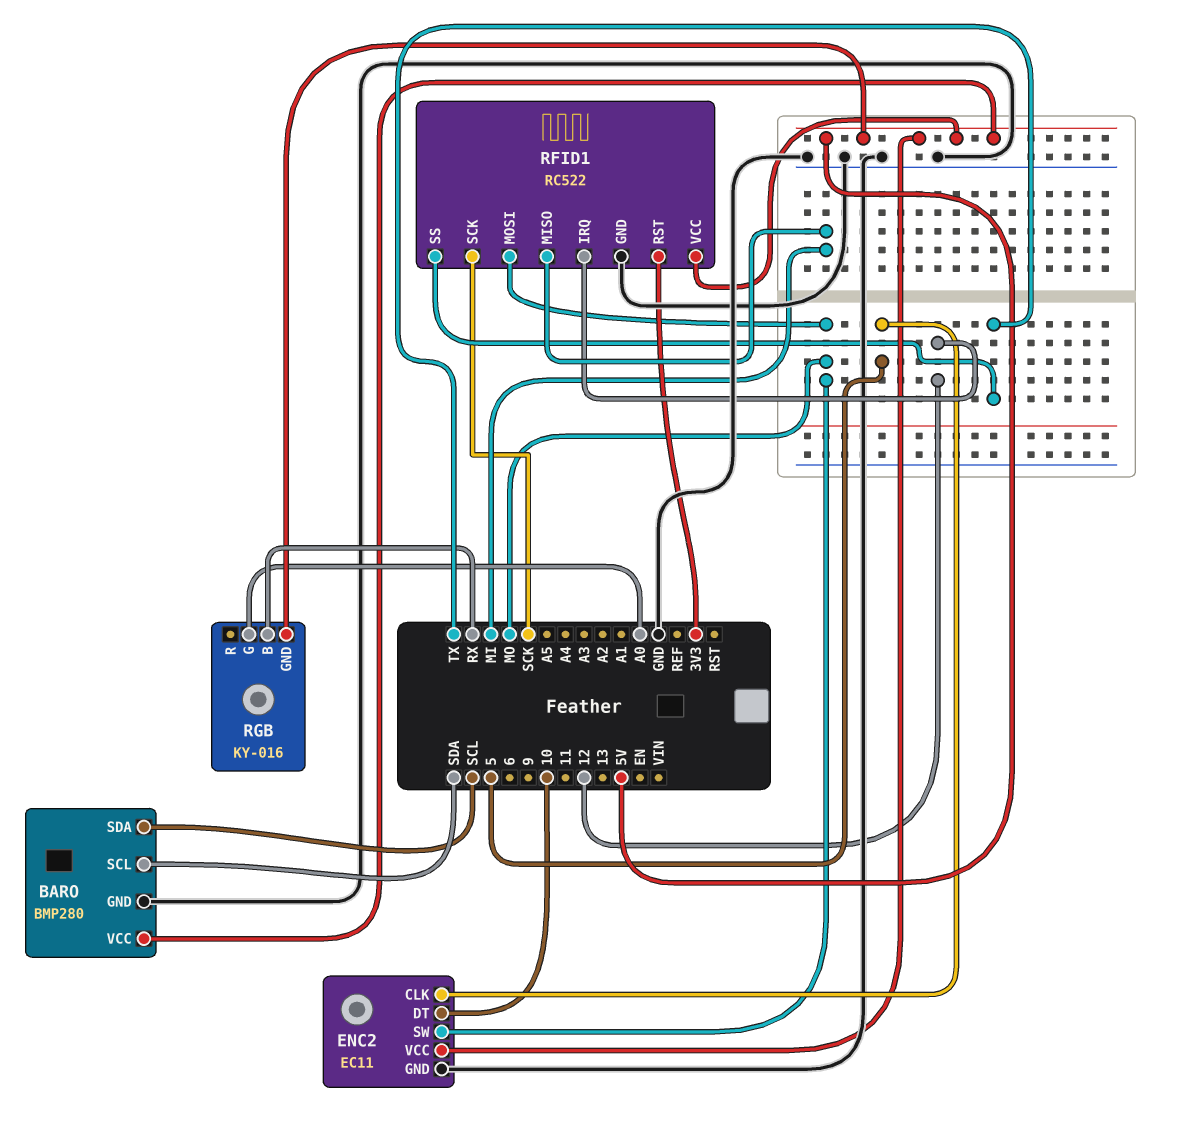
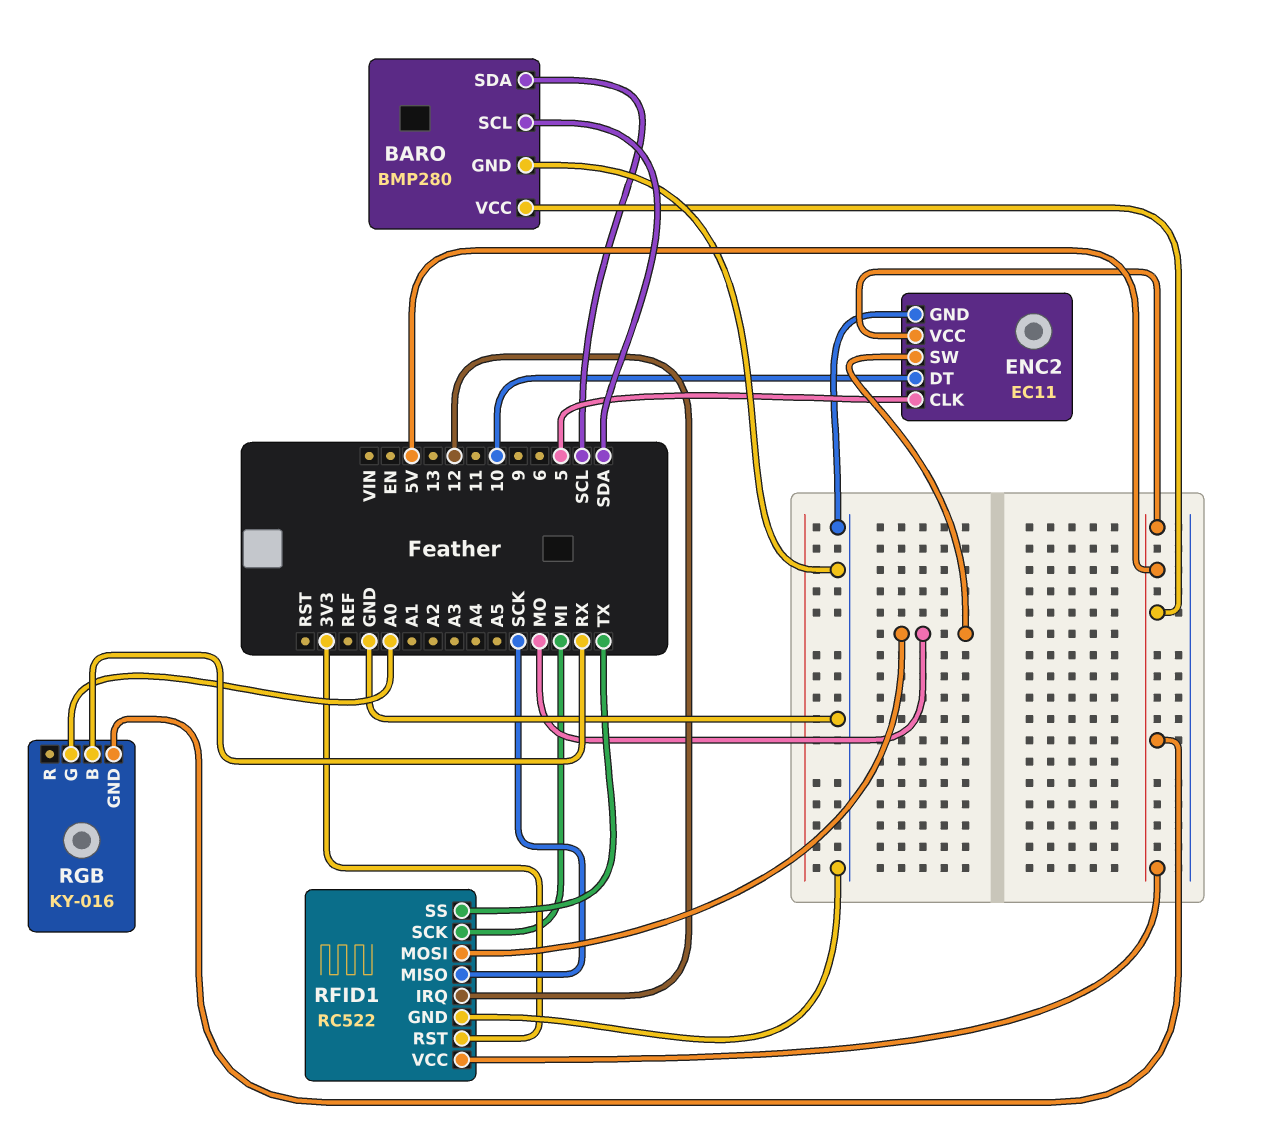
RFID1 pin MISO: MI -> SCK
RFID1 pin SCK: SCK -> MI

